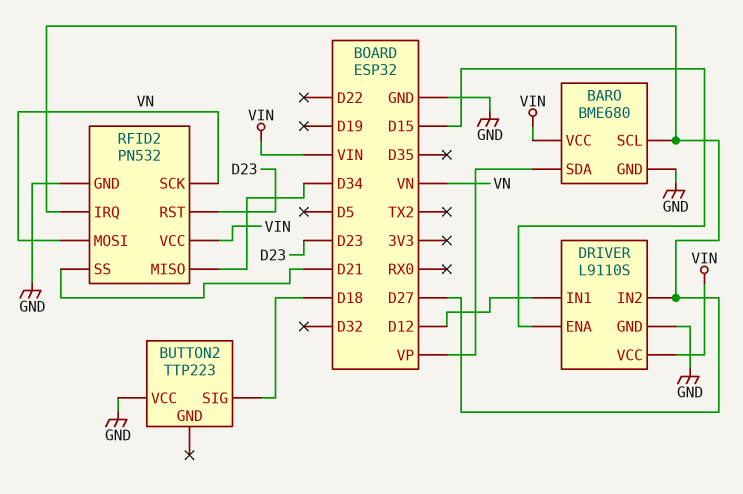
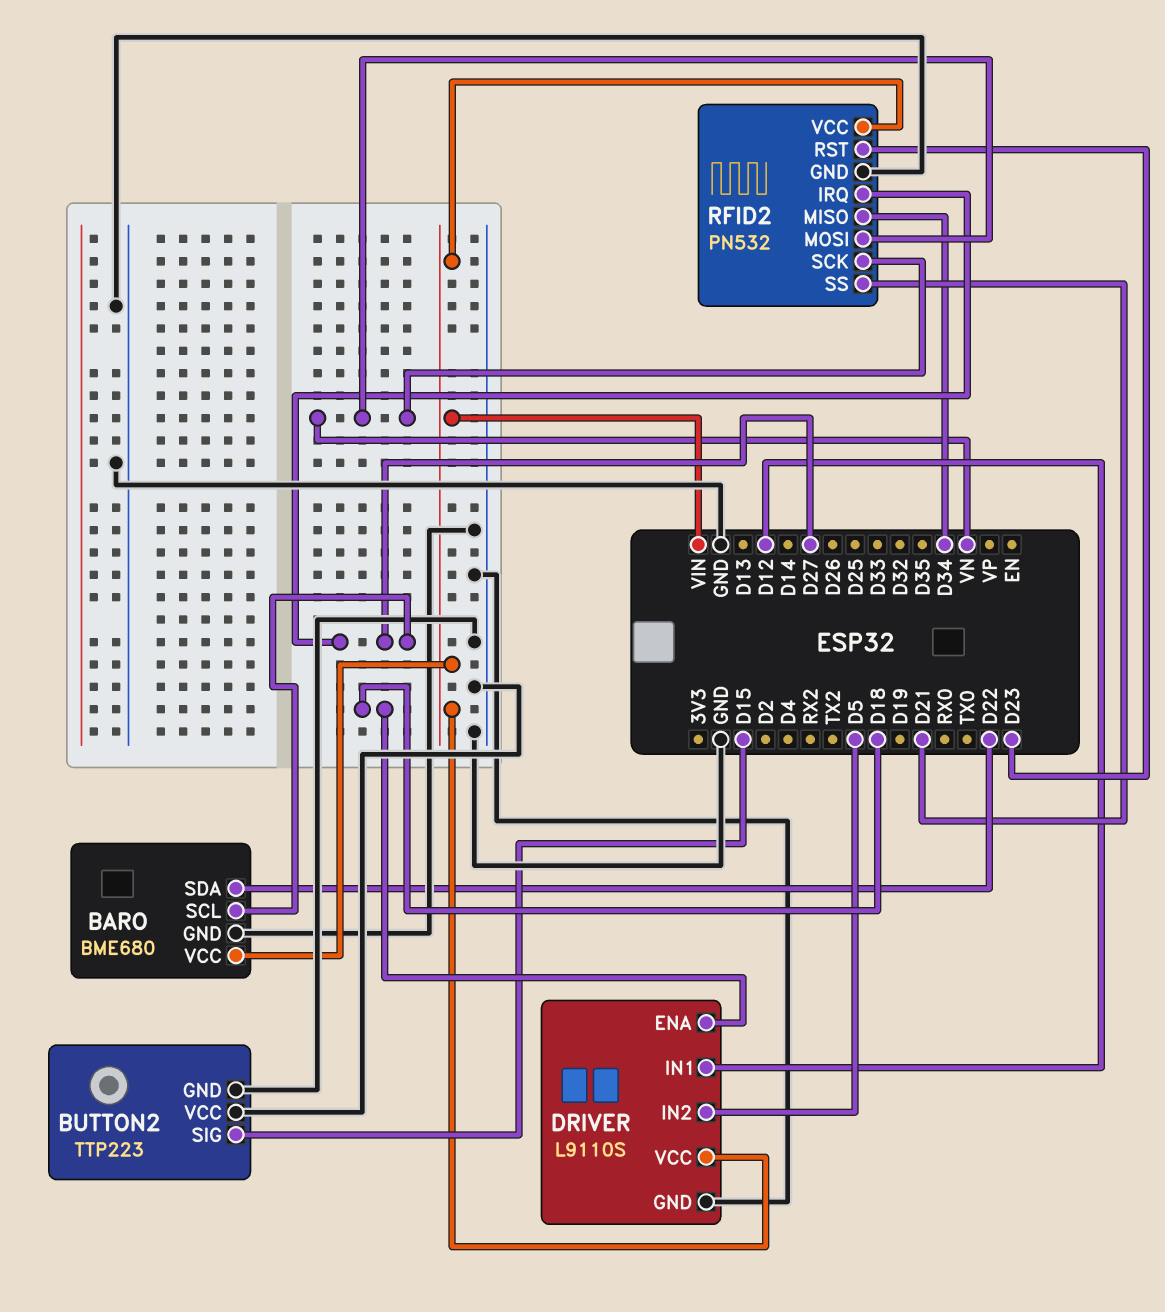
BARO pin SDA: VP -> D22
BUTTON2 pin GND: none -> GND
BUTTON2 pin SIG: D18 -> D15
DRIVER pin ENA: D15 -> D18
DRIVER pin IN2: D27 -> D5

